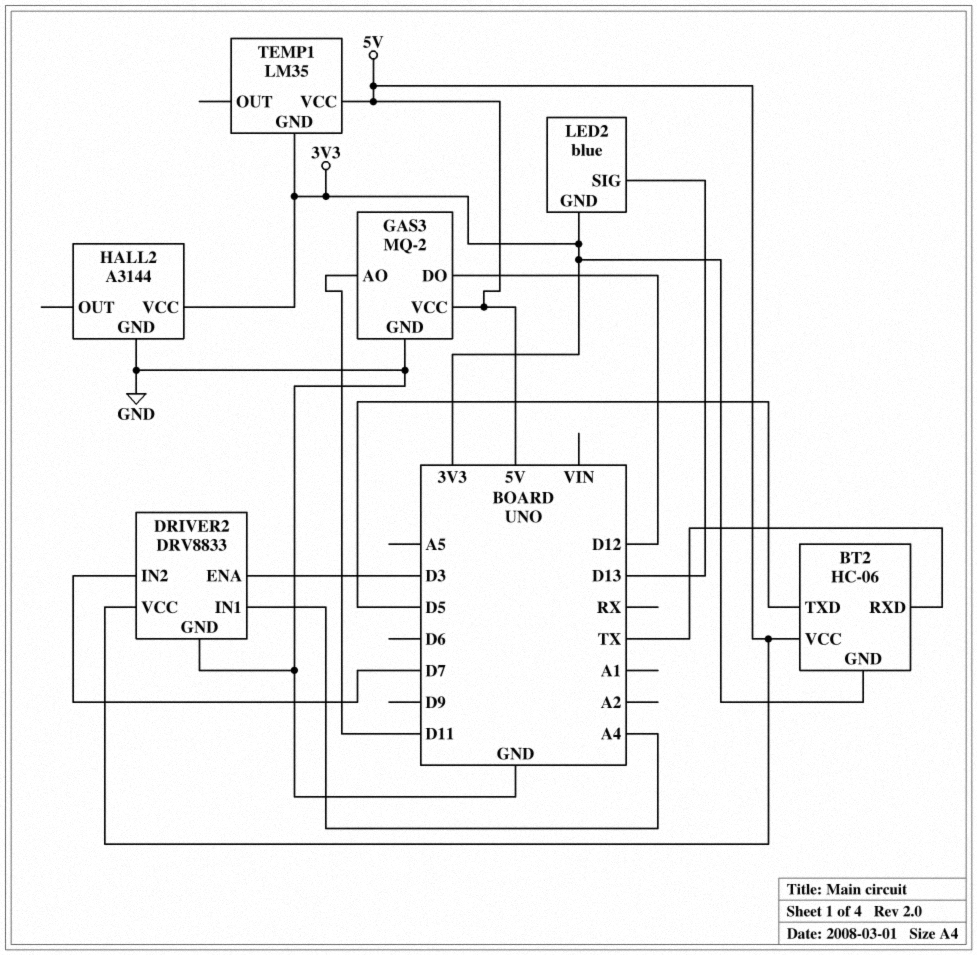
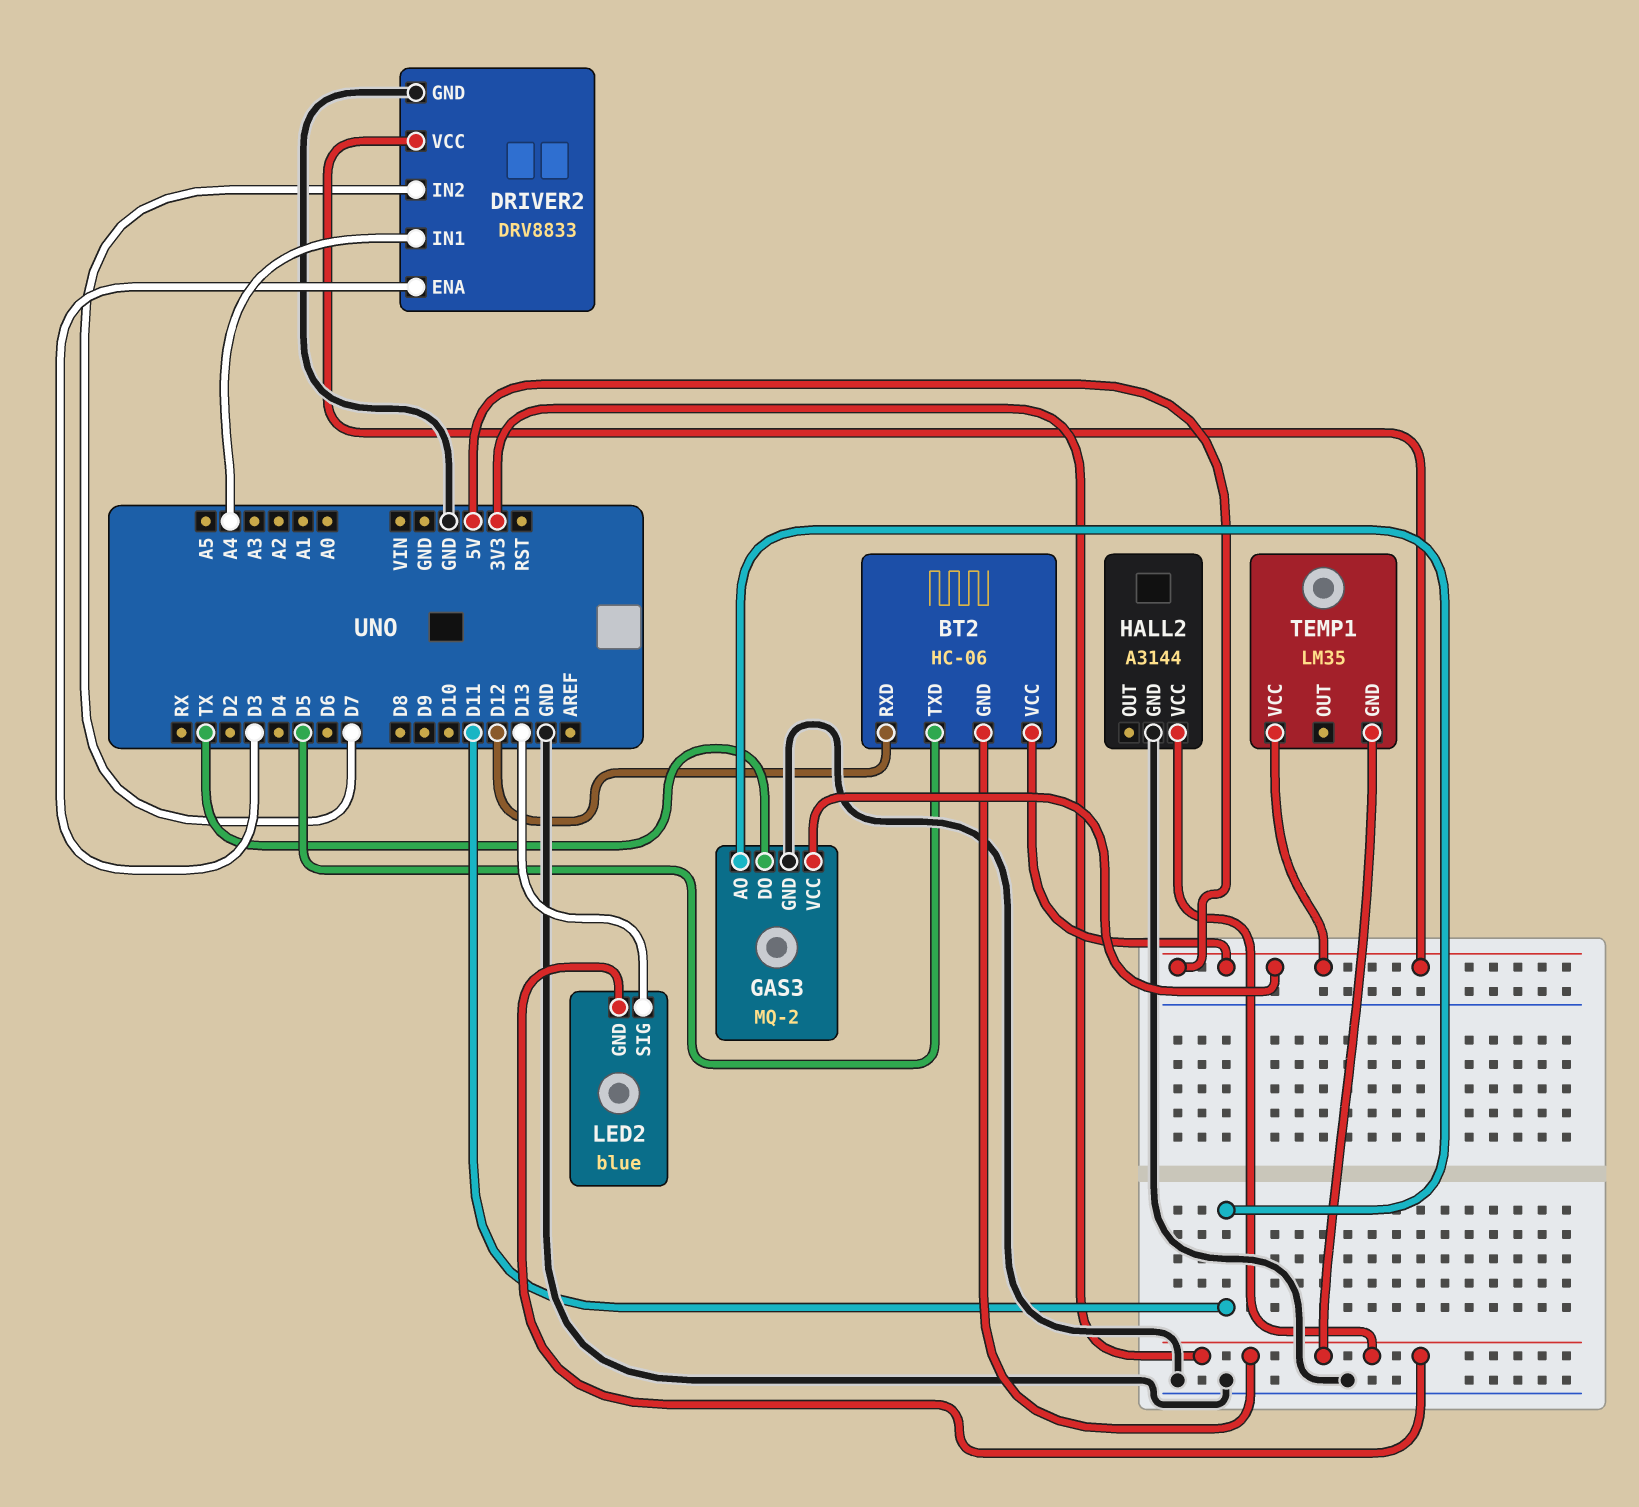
BT2 pin RXD: TX -> D12
GAS3 pin DO: D12 -> TX

